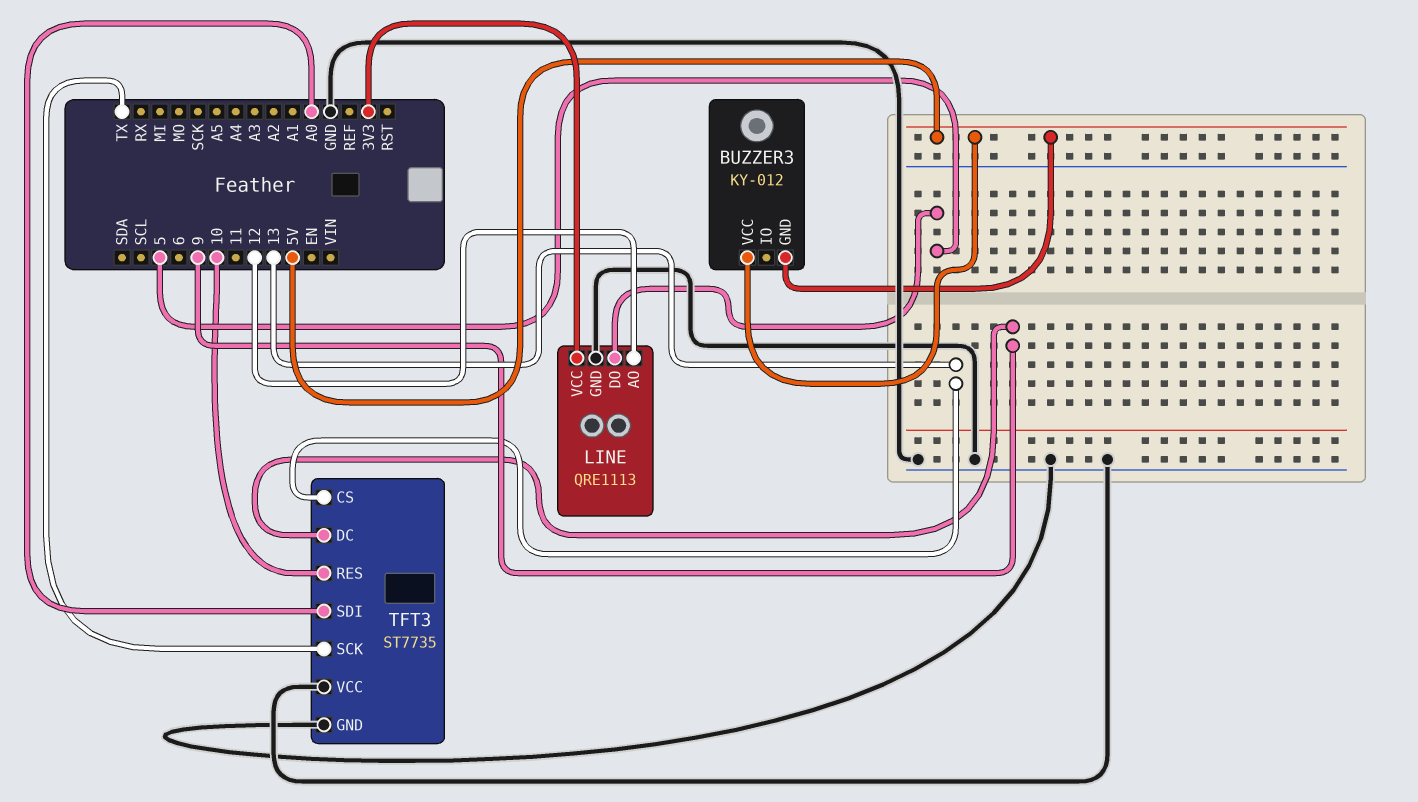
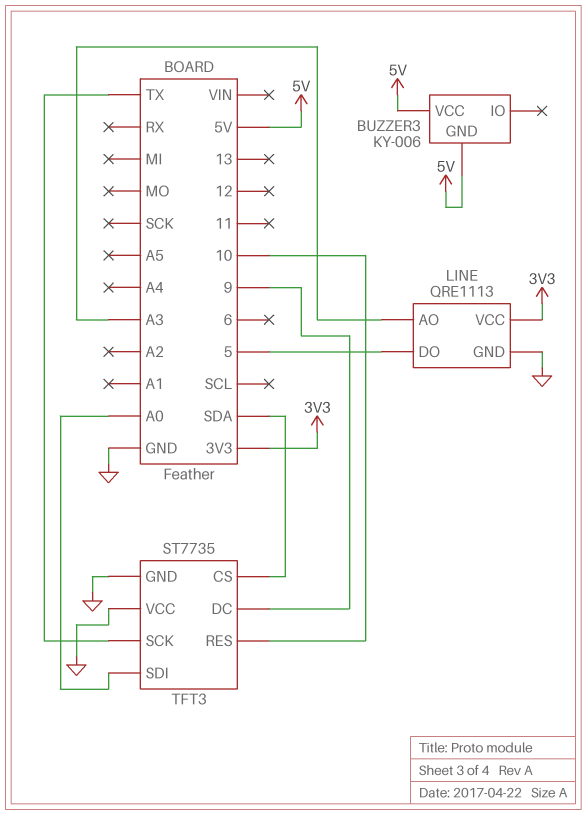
BUZZER3: KY-012 -> KY-006
LINE pin AO: 12 -> A3
TFT3 pin CS: 13 -> SDA

